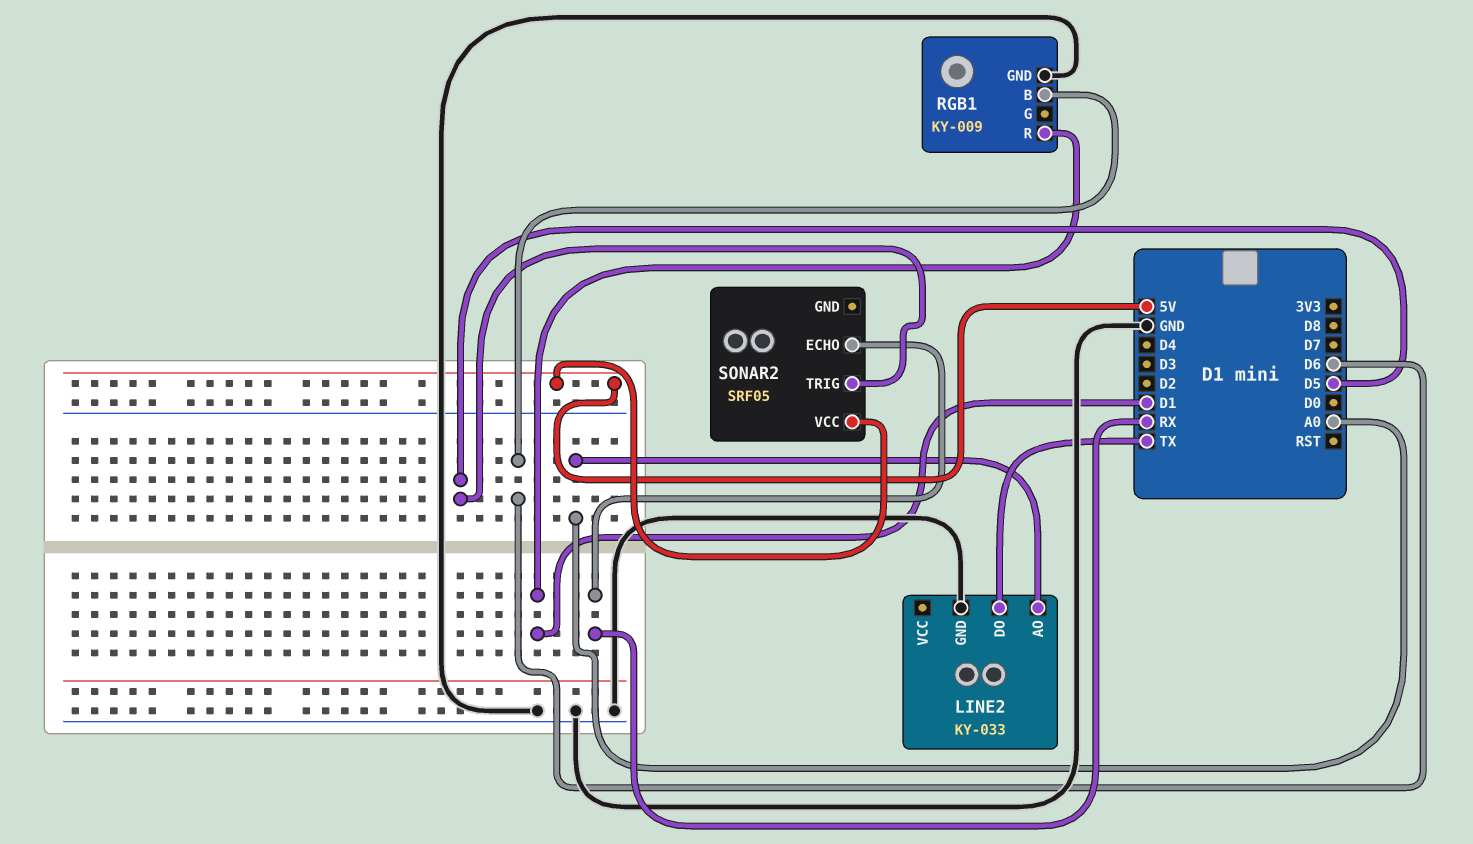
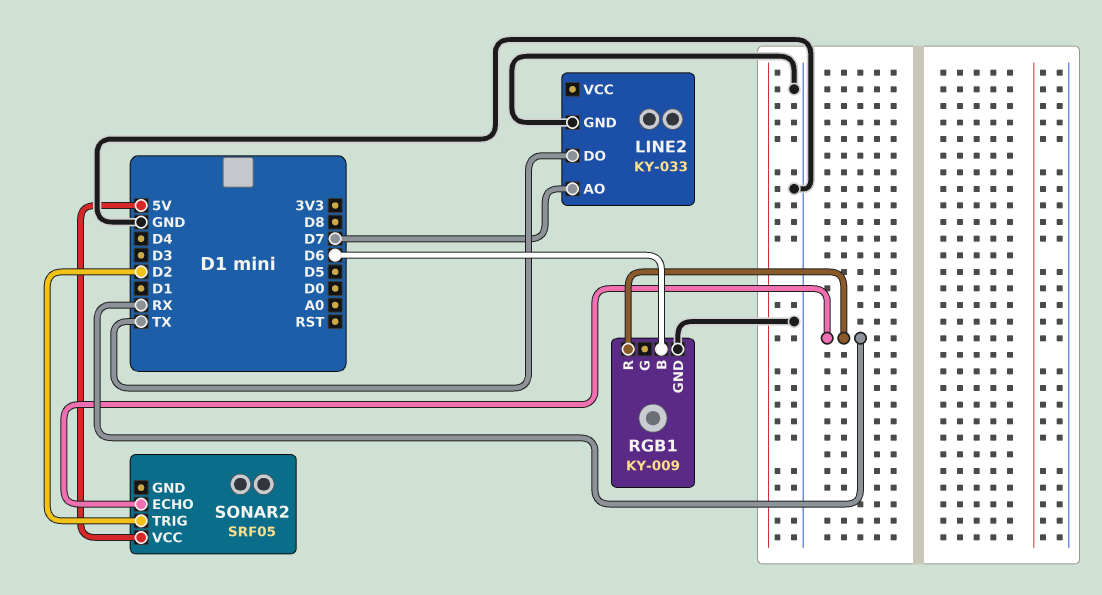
LINE2 pin AO: A0 -> D7
RGB1 pin R: D1 -> RX
SONAR2 pin TRIG: D5 -> D2

